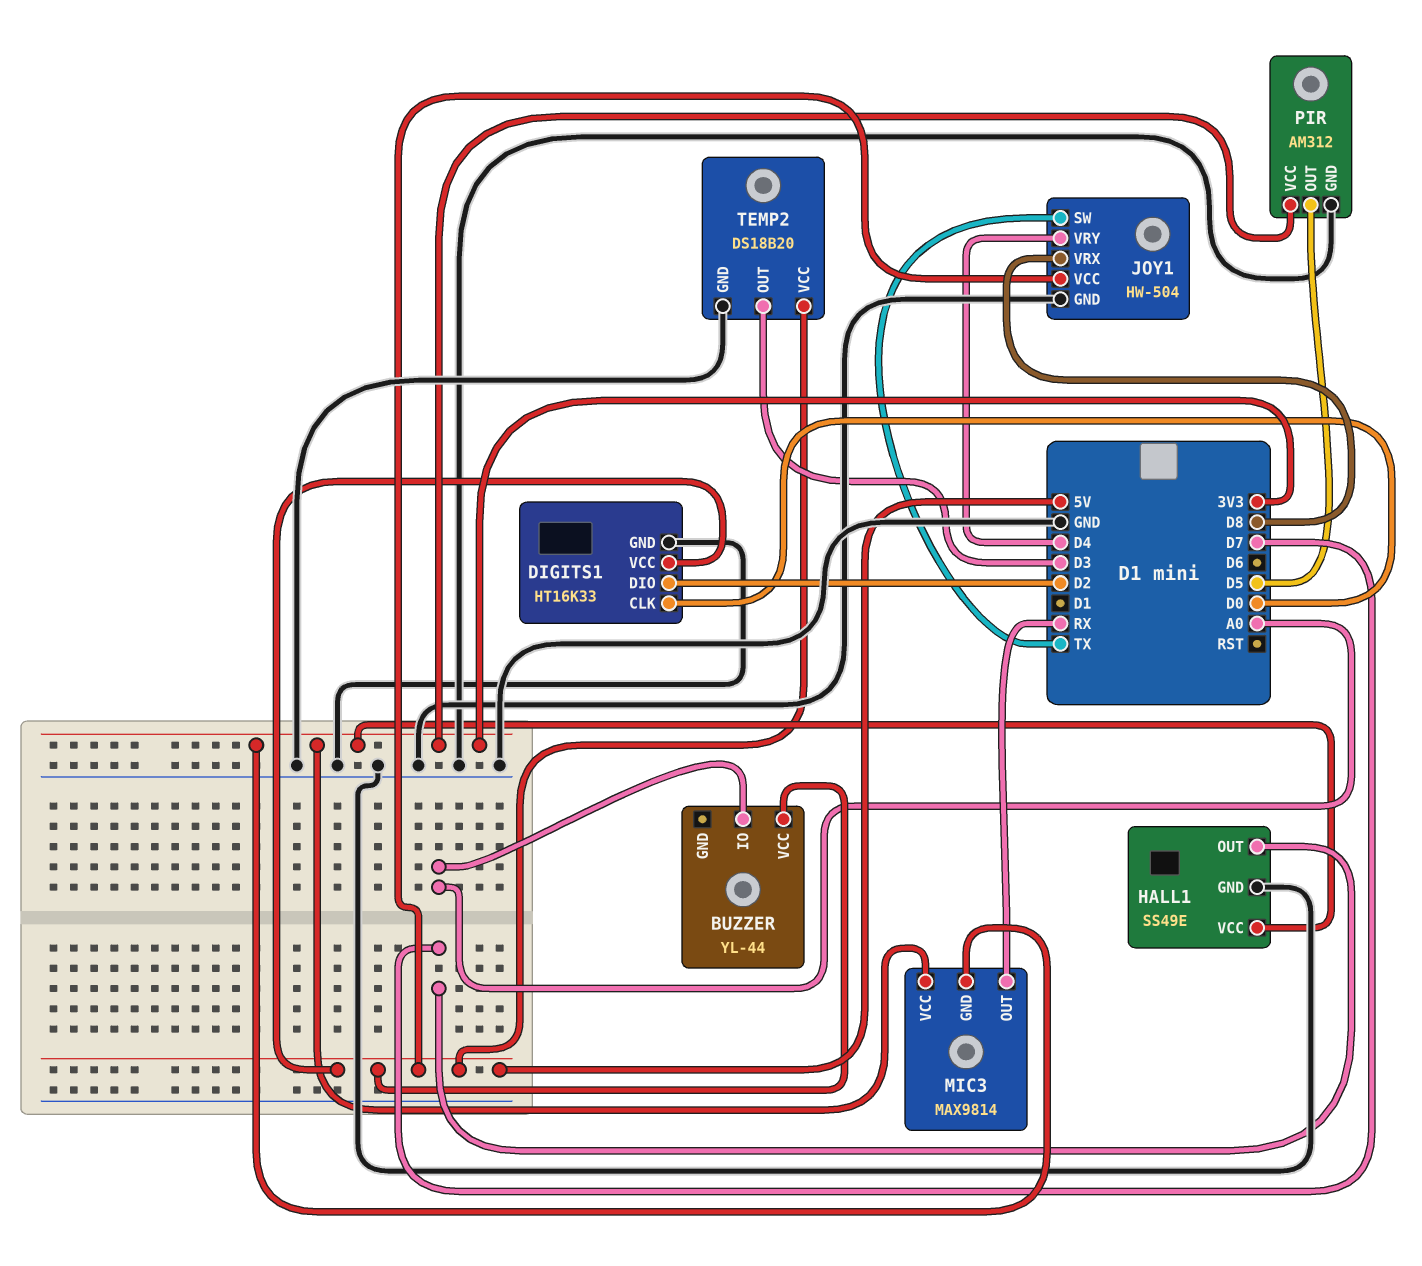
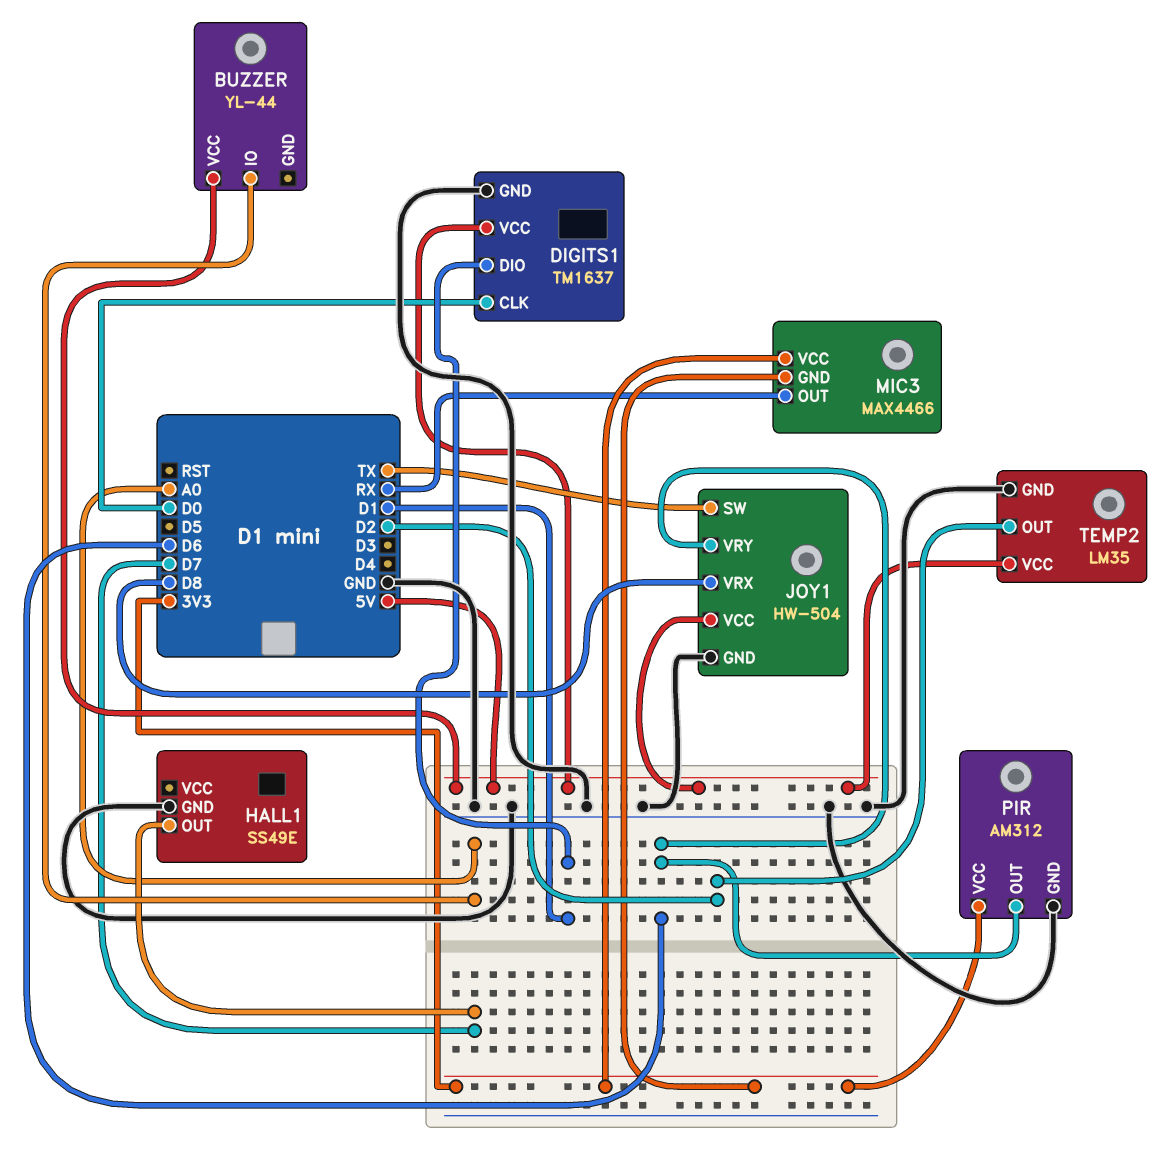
DIGITS1: HT16K33 -> TM1637
DIGITS1 pin DIO: D2 -> D1
HALL1 pin VCC: 3V3 -> none
JOY1 pin VRY: D4 -> D6
MIC3: MAX9814 -> MAX4466
PIR pin OUT: D5 -> D6
TEMP2: DS18B20 -> LM35
TEMP2 pin OUT: D3 -> D2

